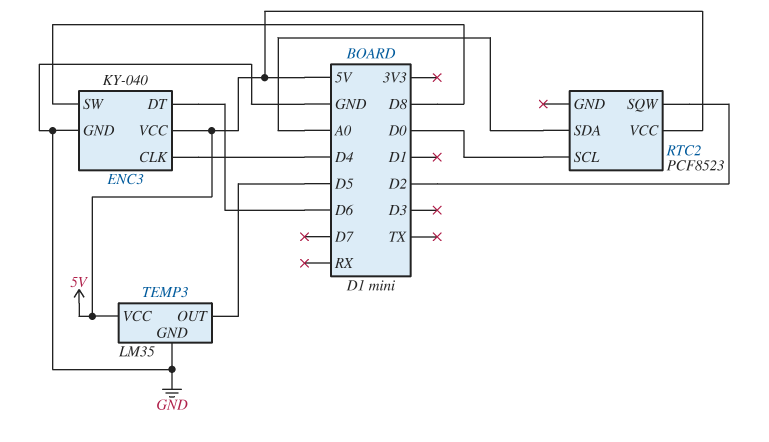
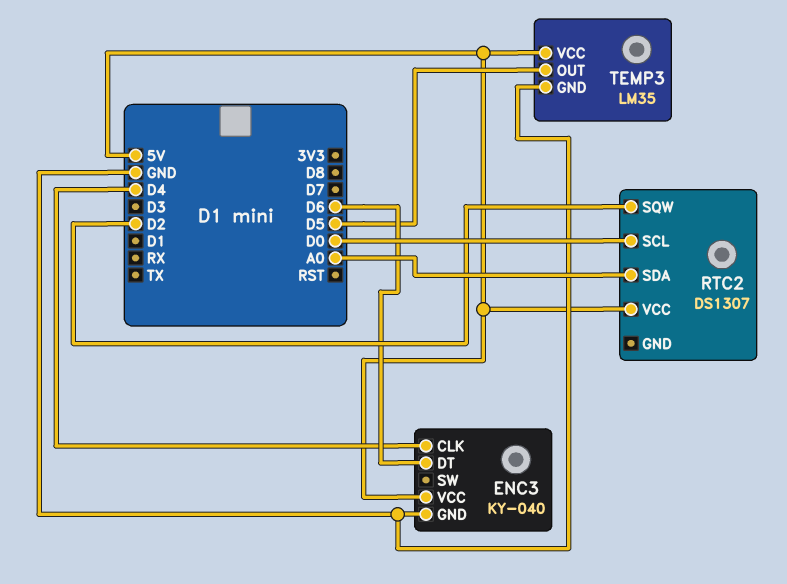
ENC3 pin SW: D8 -> none
RTC2: PCF8523 -> DS1307

